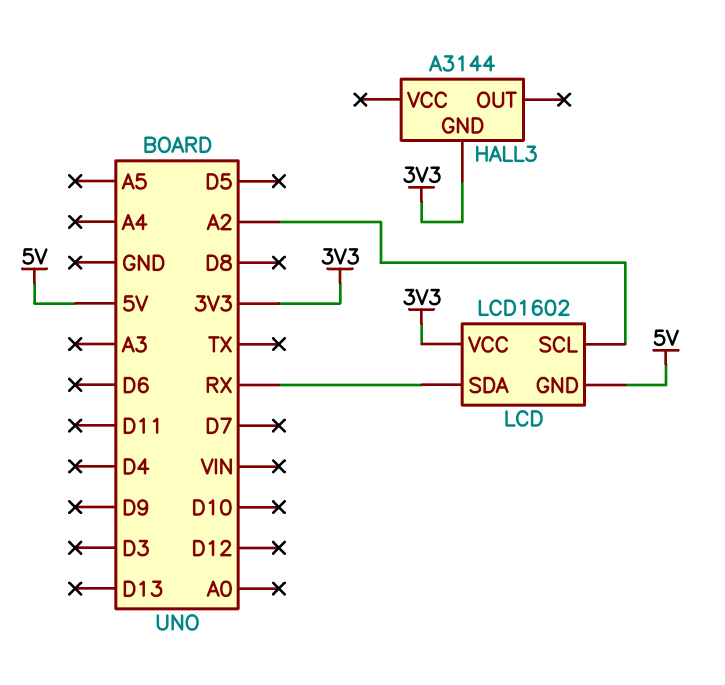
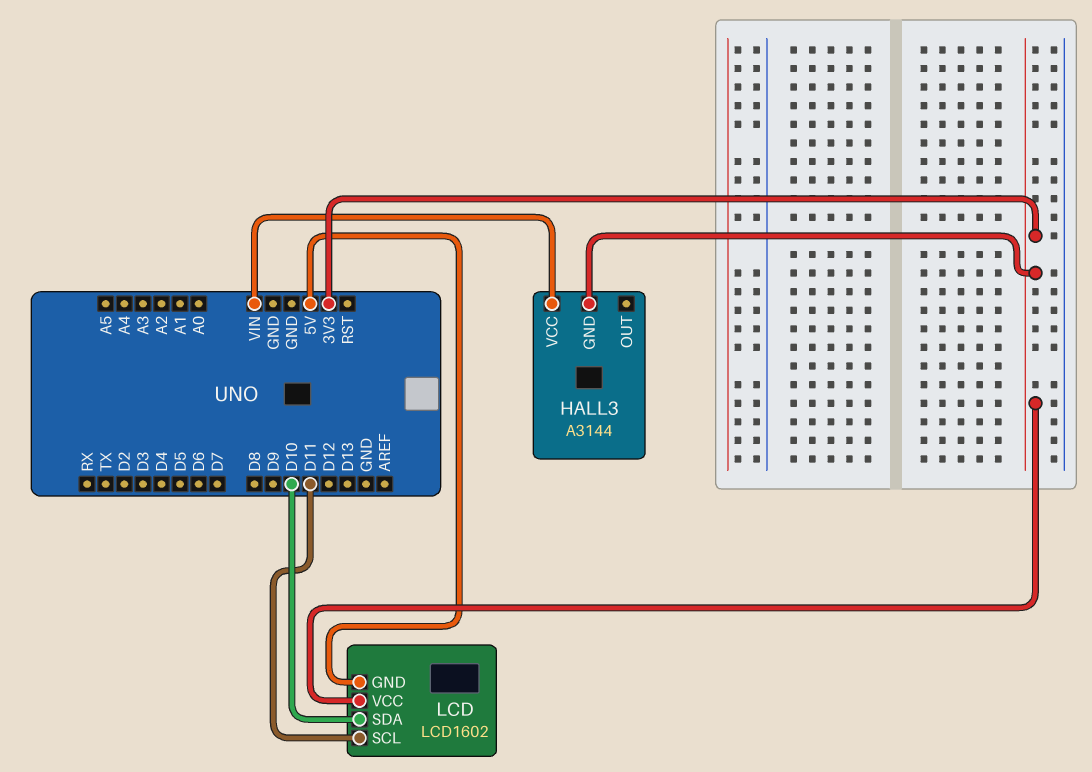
HALL3 pin VCC: none -> VIN
LCD pin SCL: A2 -> D11
LCD pin SDA: RX -> D10

